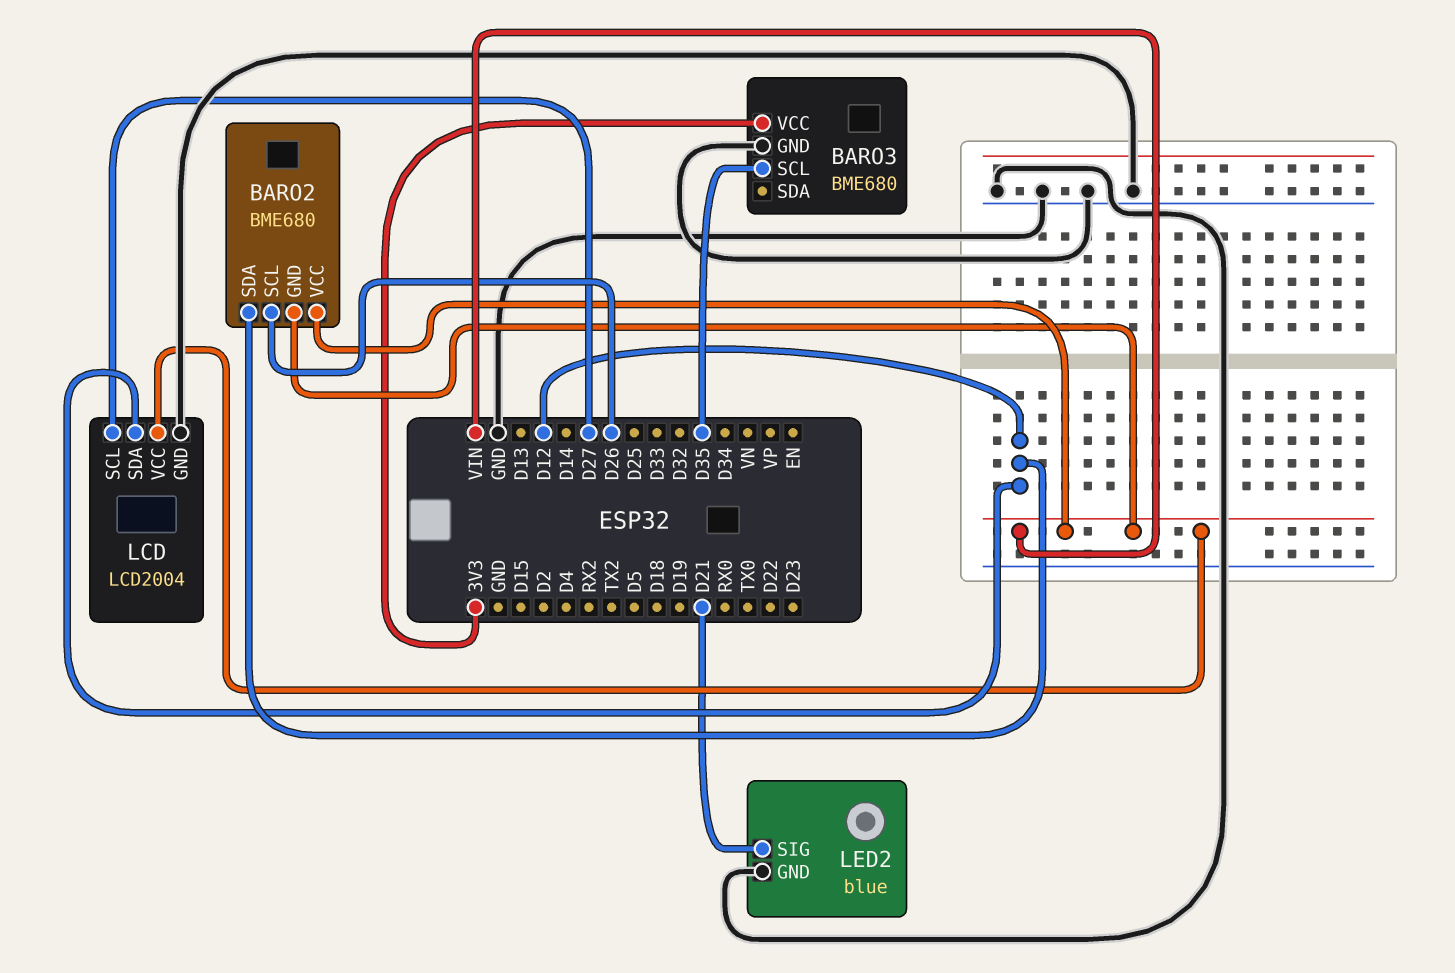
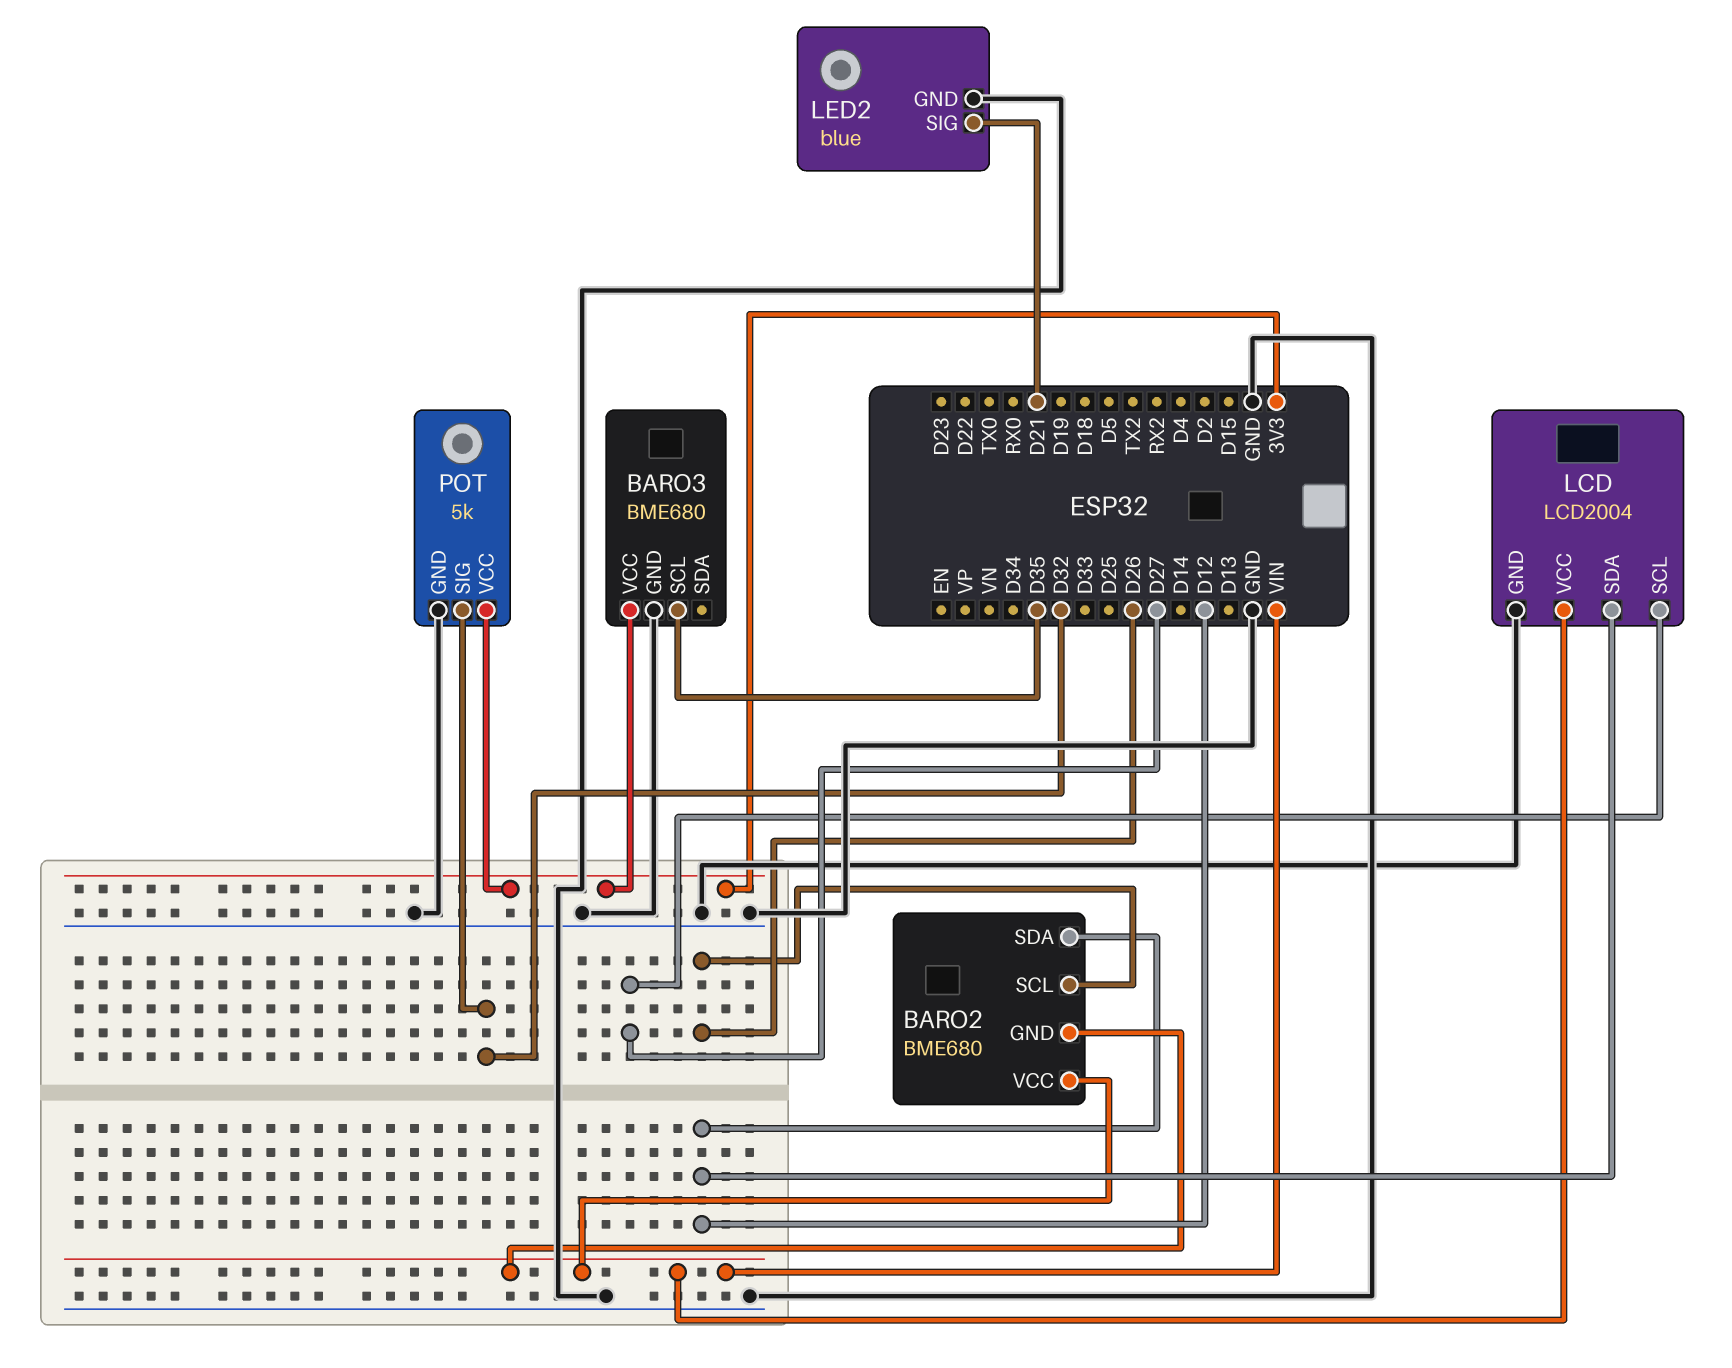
POT: none -> 5k
POT pin GND: none -> GND
POT pin SIG: none -> D32
POT pin VCC: none -> 3V3

